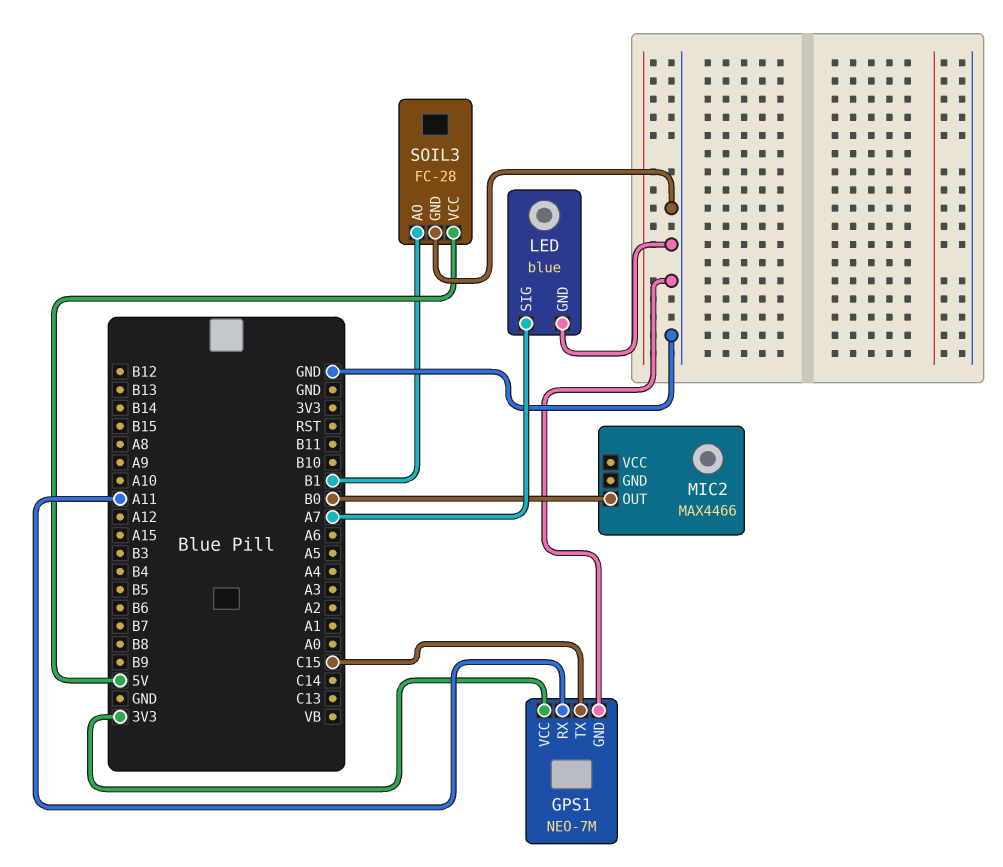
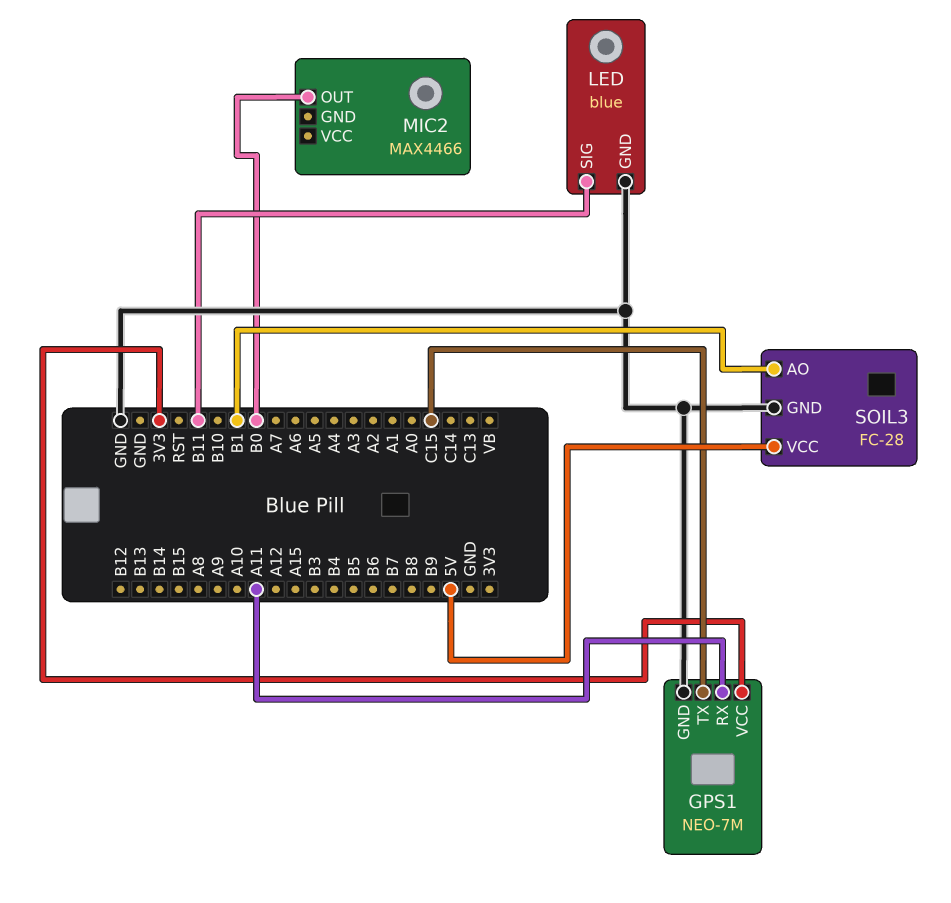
LED pin SIG: A7 -> B11

